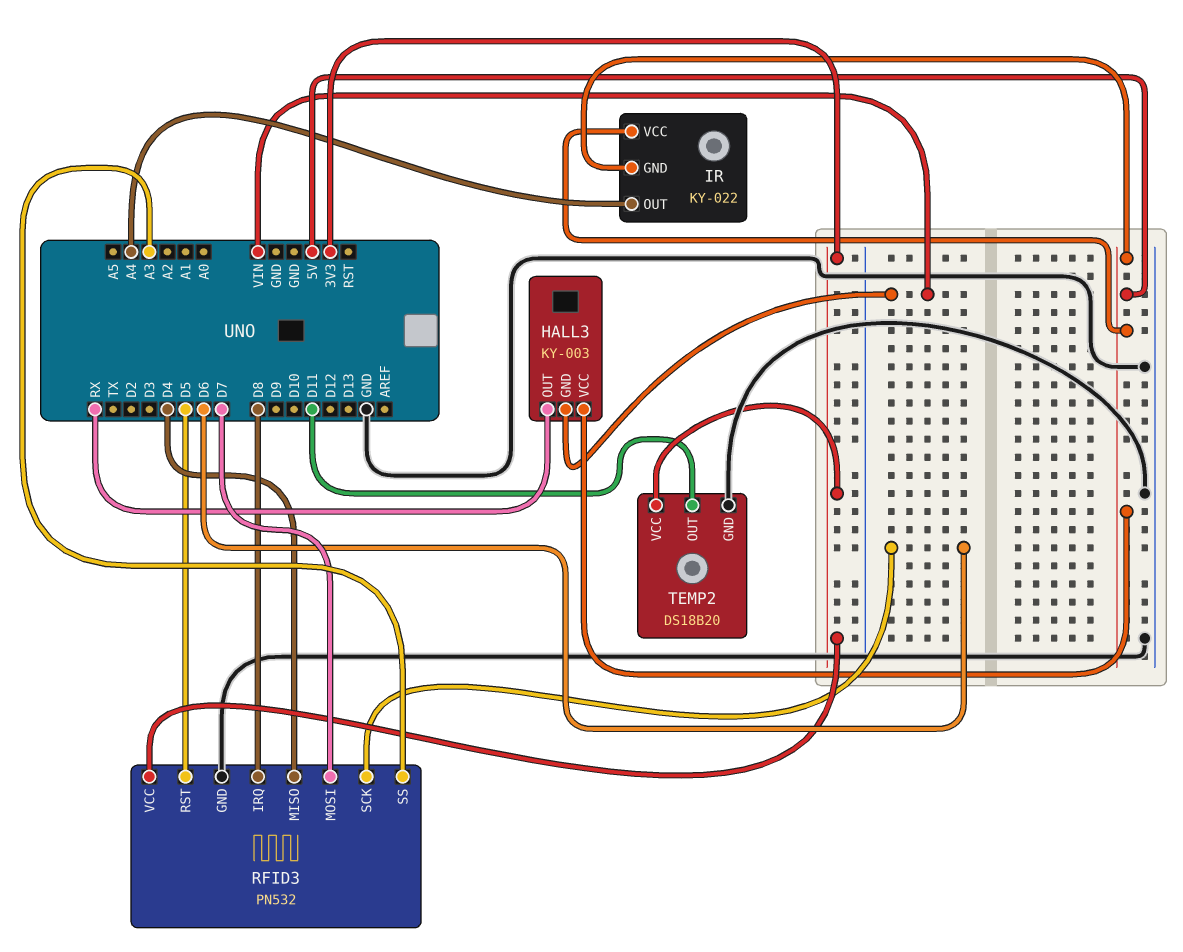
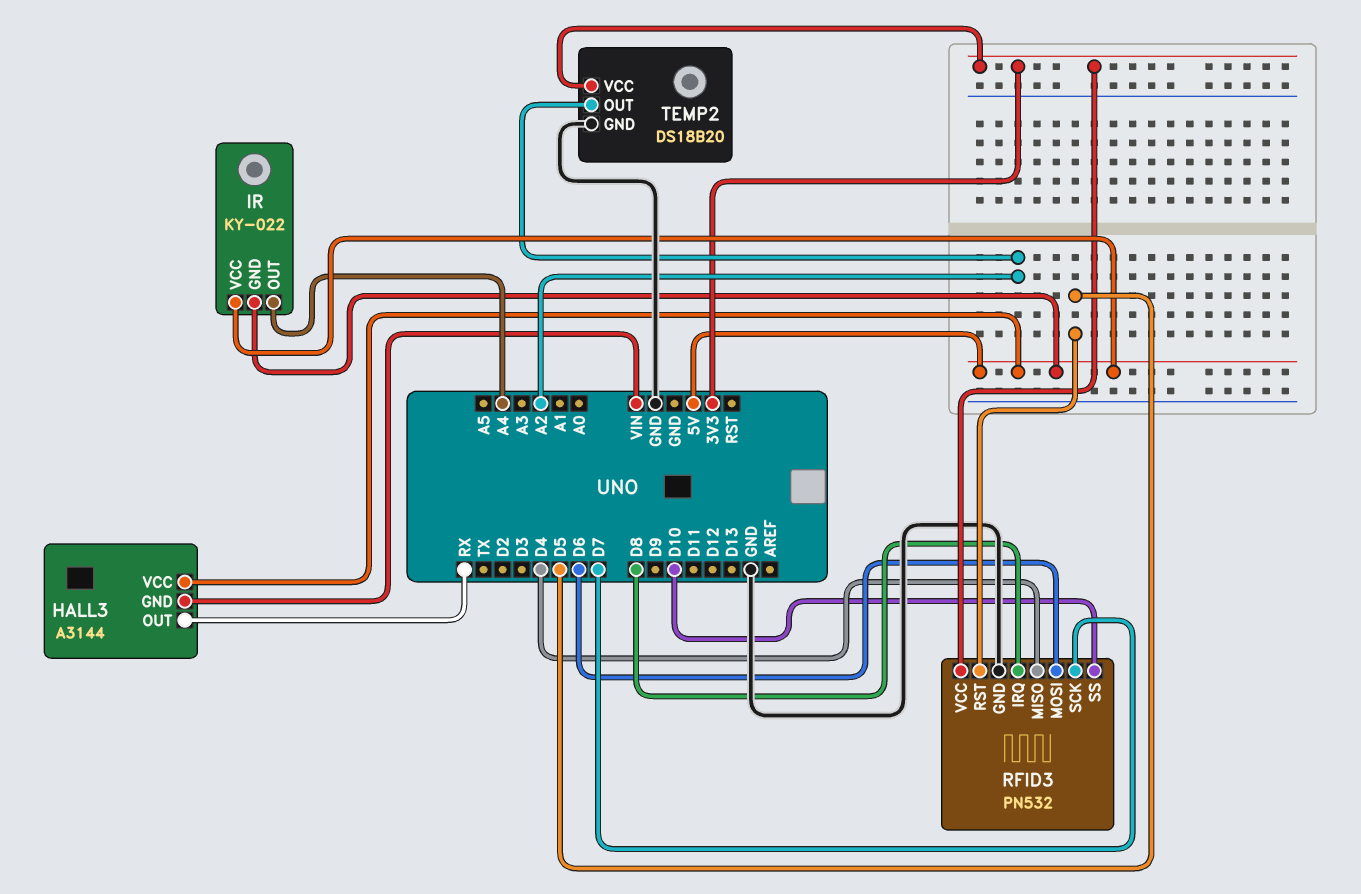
HALL3: KY-003 -> A3144
RFID3 pin MOSI: D7 -> D6
RFID3 pin SCK: D6 -> D7
RFID3 pin SS: A3 -> D10
TEMP2 pin OUT: D11 -> A2

